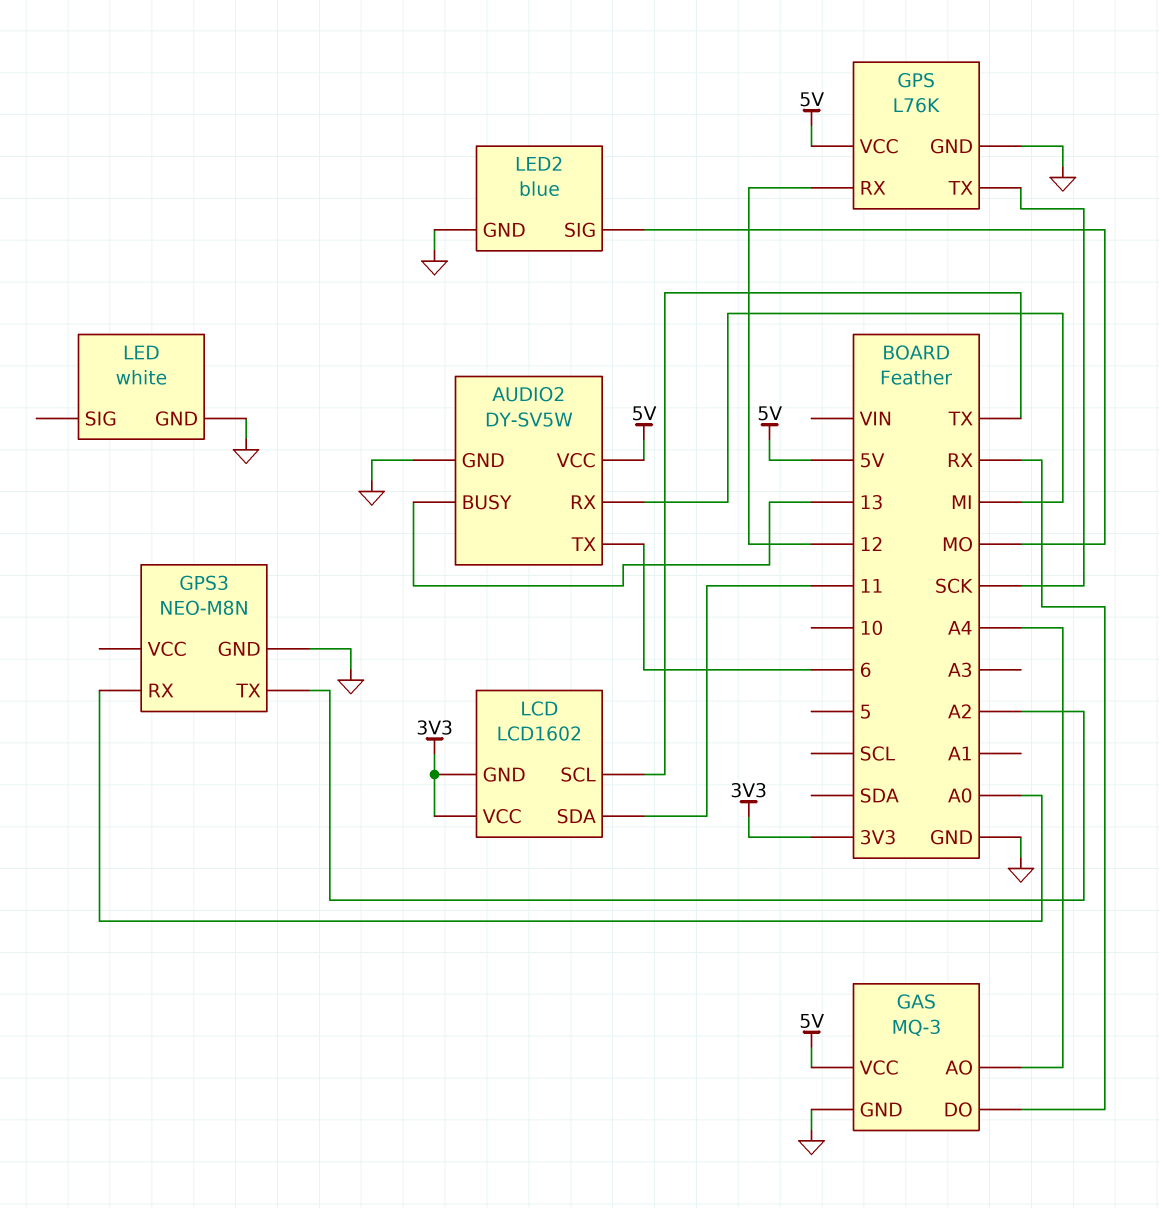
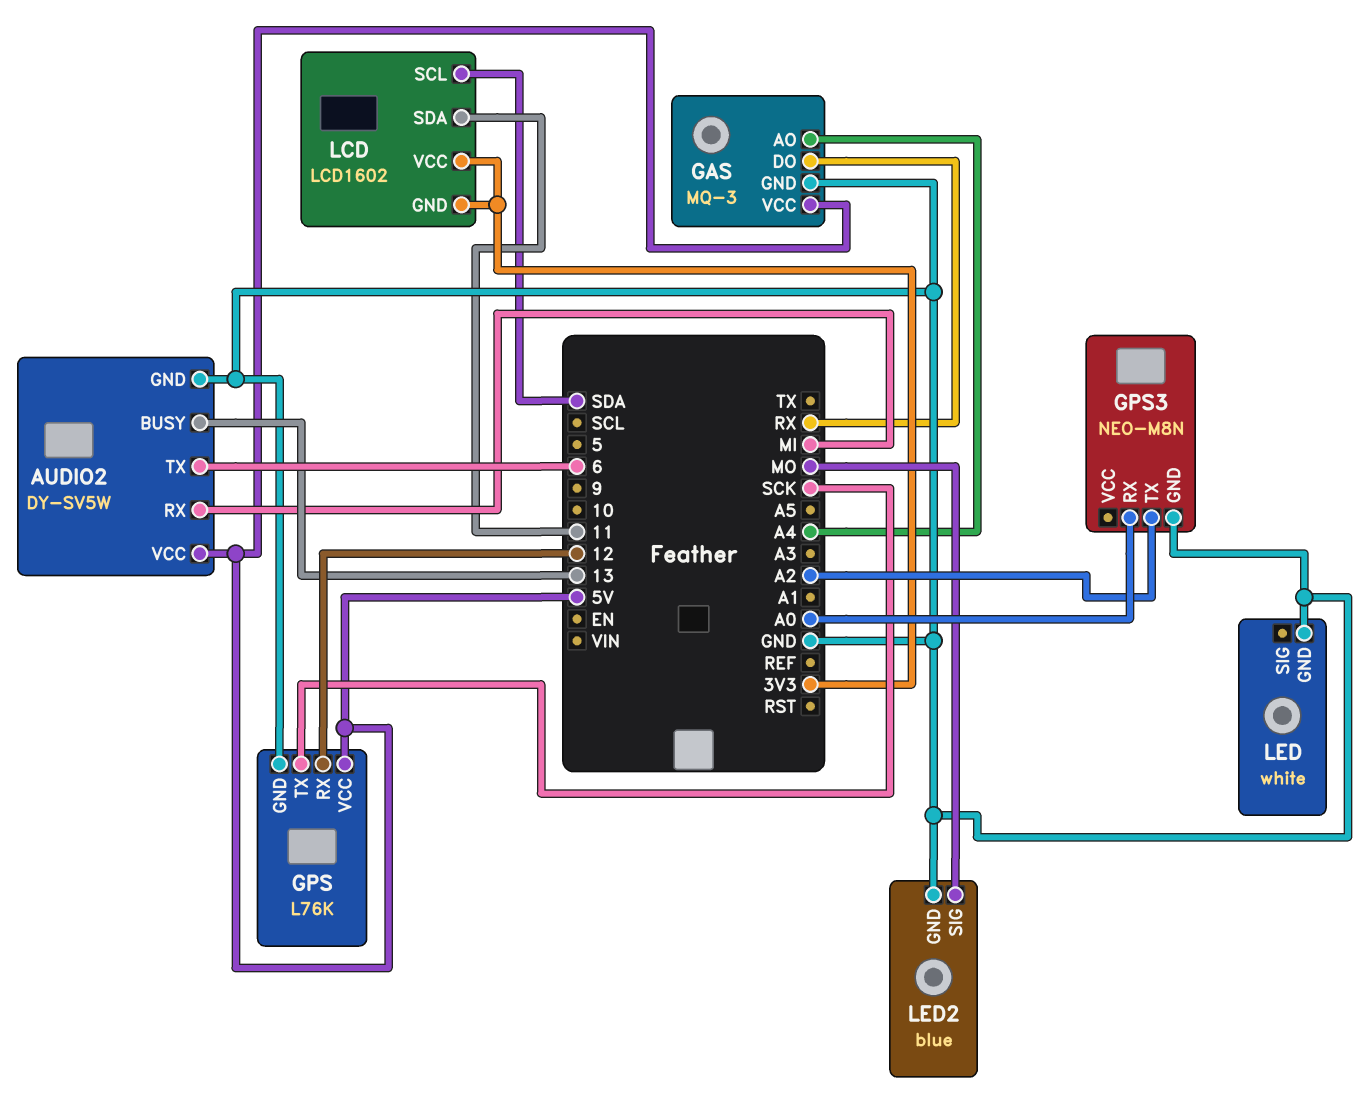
LCD pin SCL: TX -> SDA

